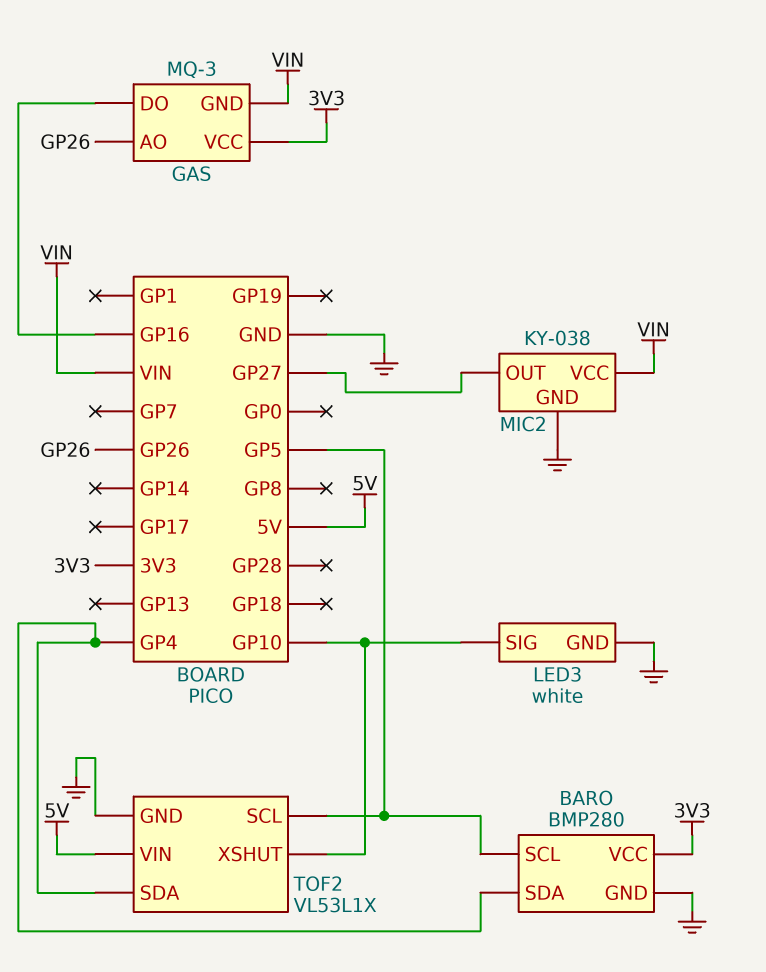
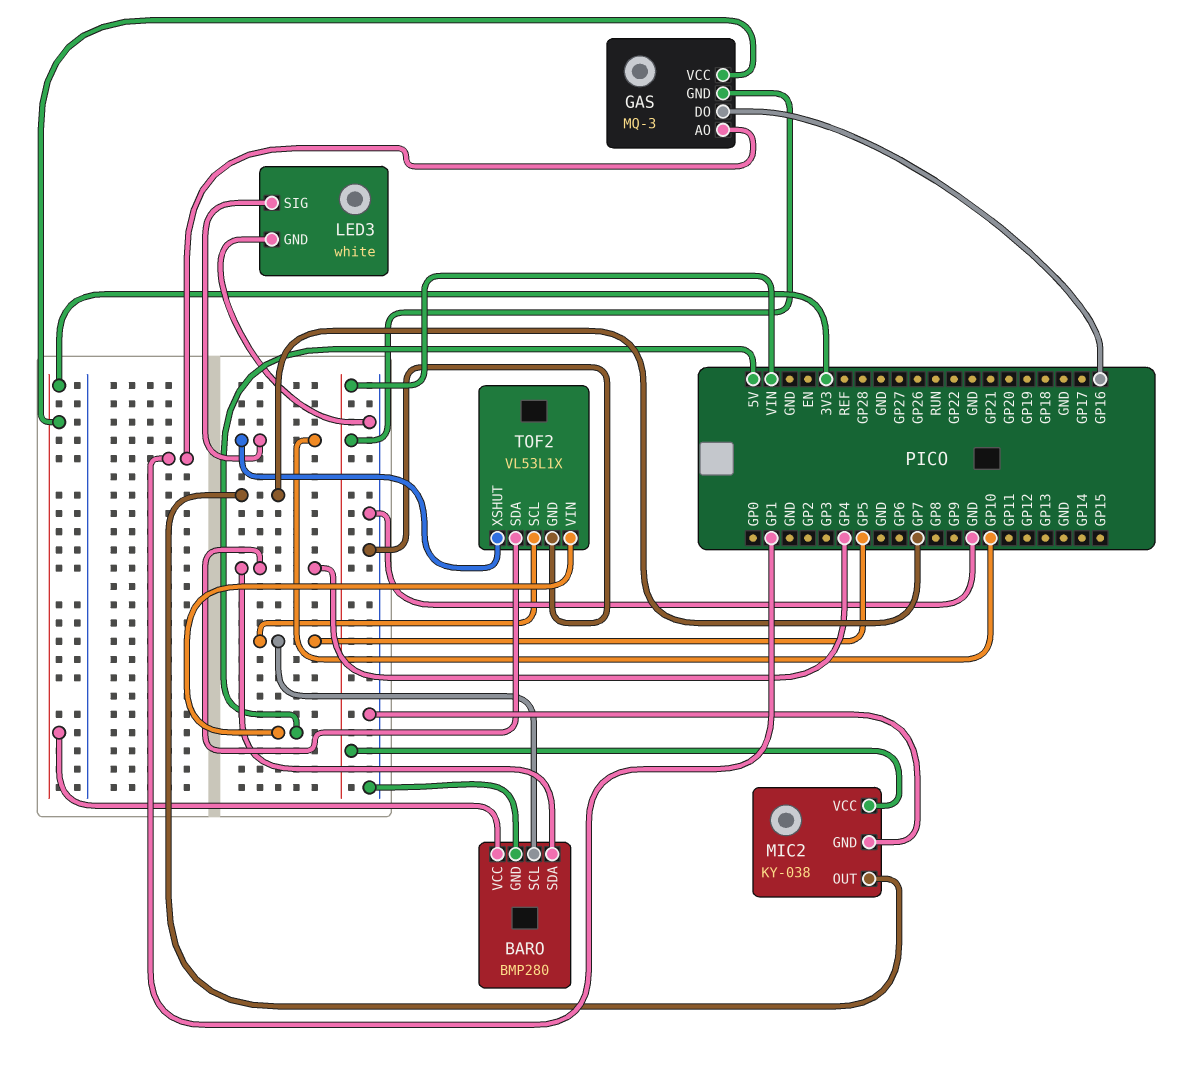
GAS pin AO: GP26 -> GP1
MIC2 pin OUT: GP27 -> GP7

